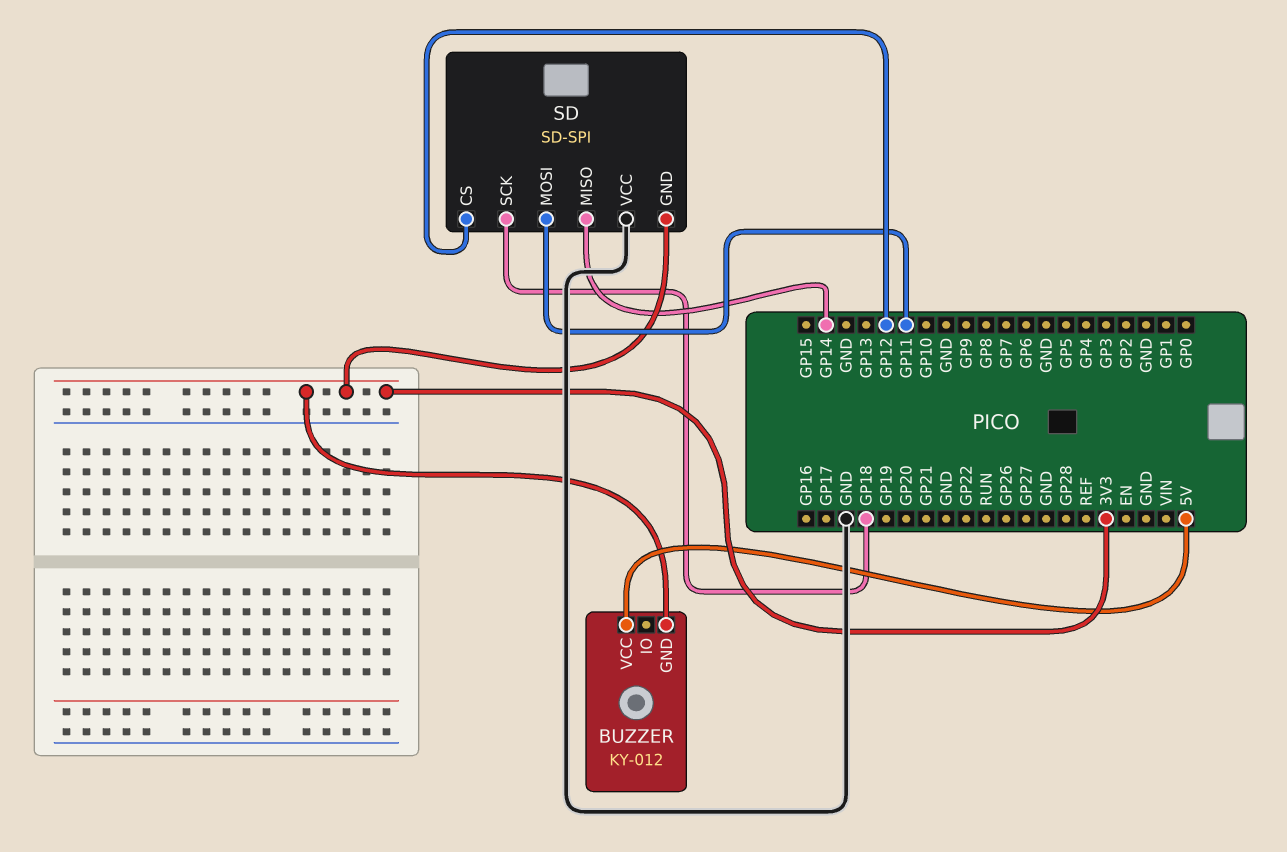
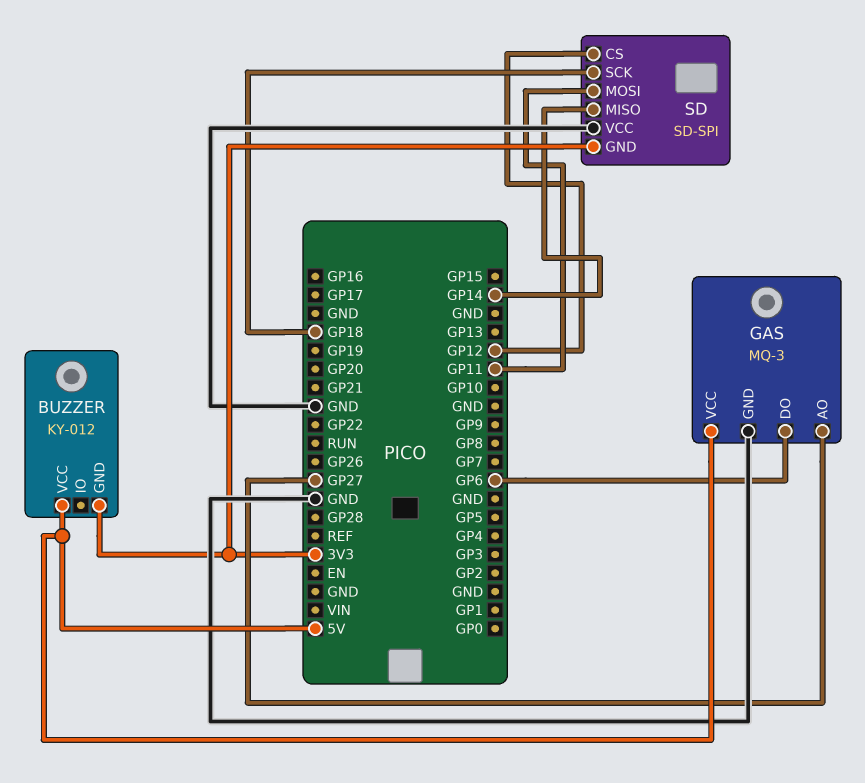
GAS: none -> MQ-3
GAS pin AO: none -> GP27
GAS pin DO: none -> GP6
GAS pin GND: none -> GND
GAS pin VCC: none -> 5V

